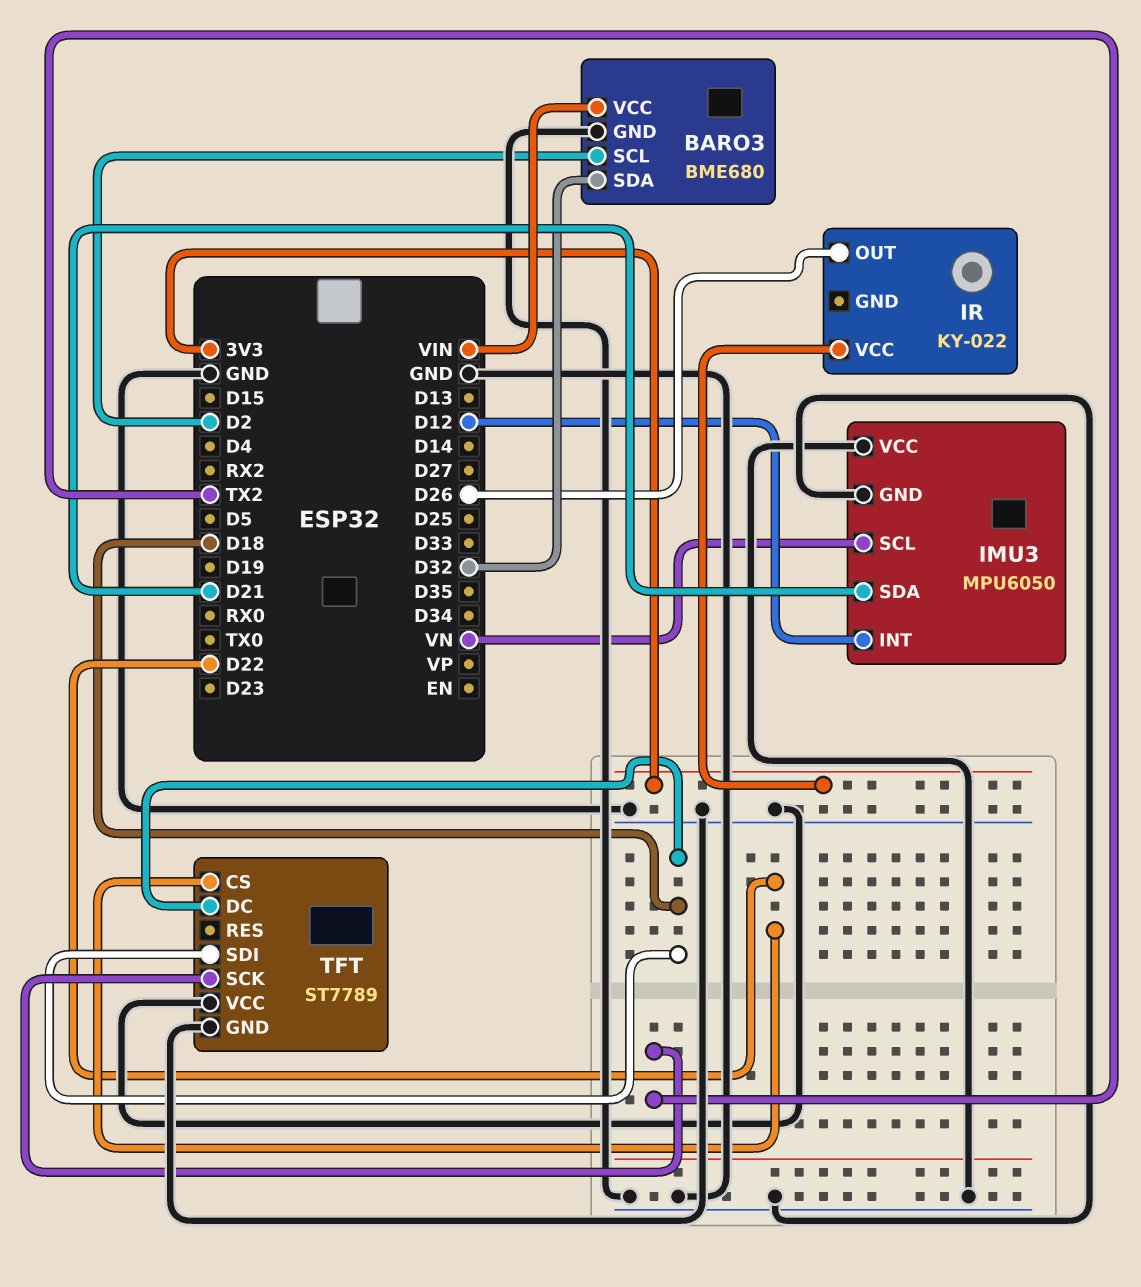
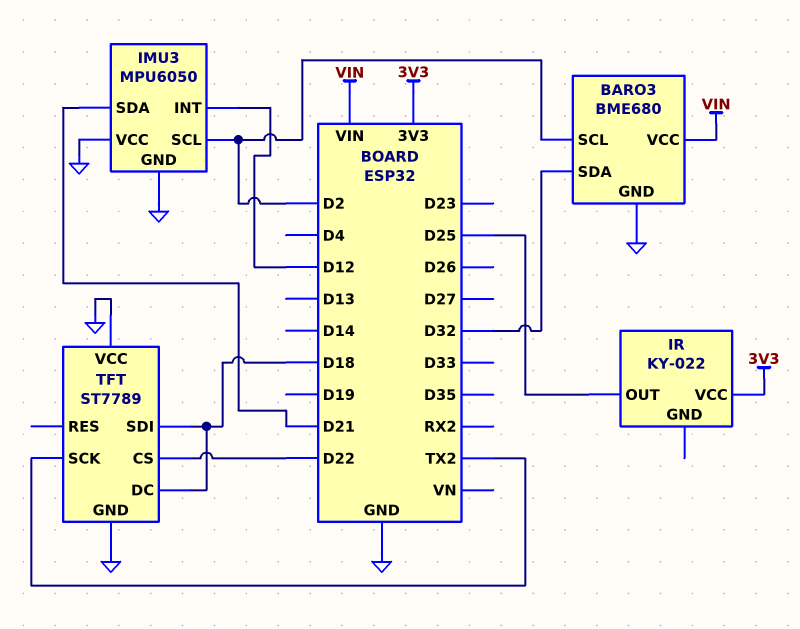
IMU3 pin SCL: VN -> D2
IR pin OUT: D26 -> D25

